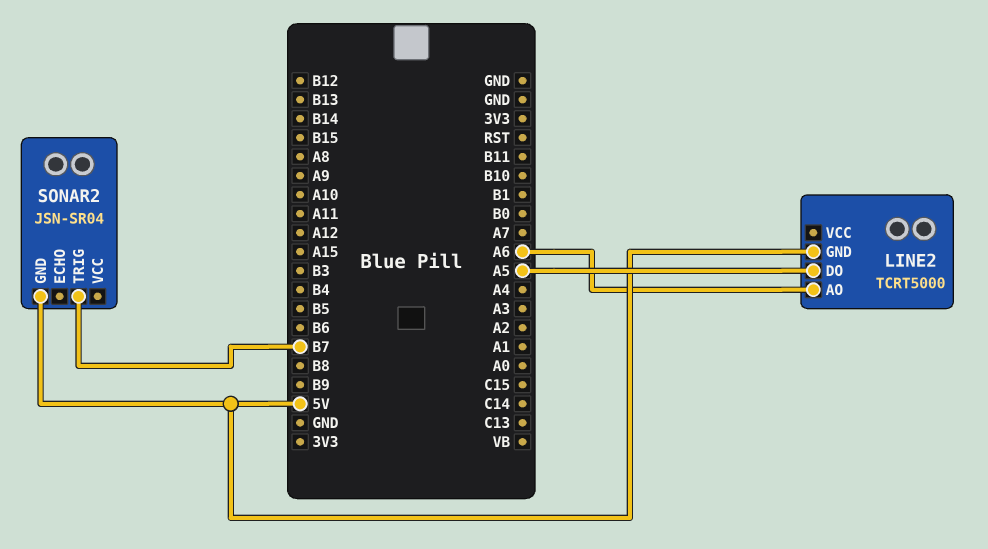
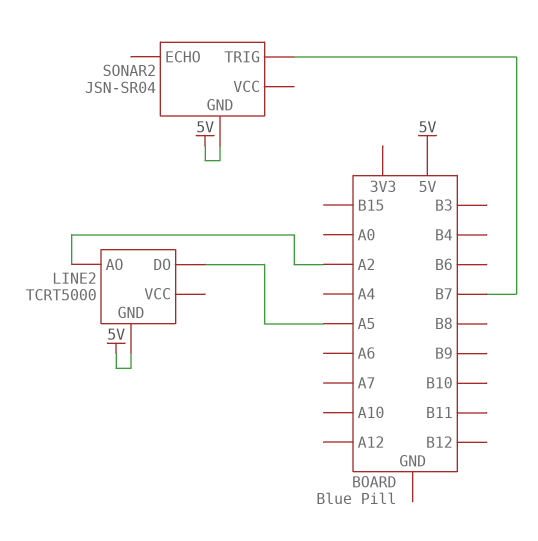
LINE2 pin AO: A6 -> A2

